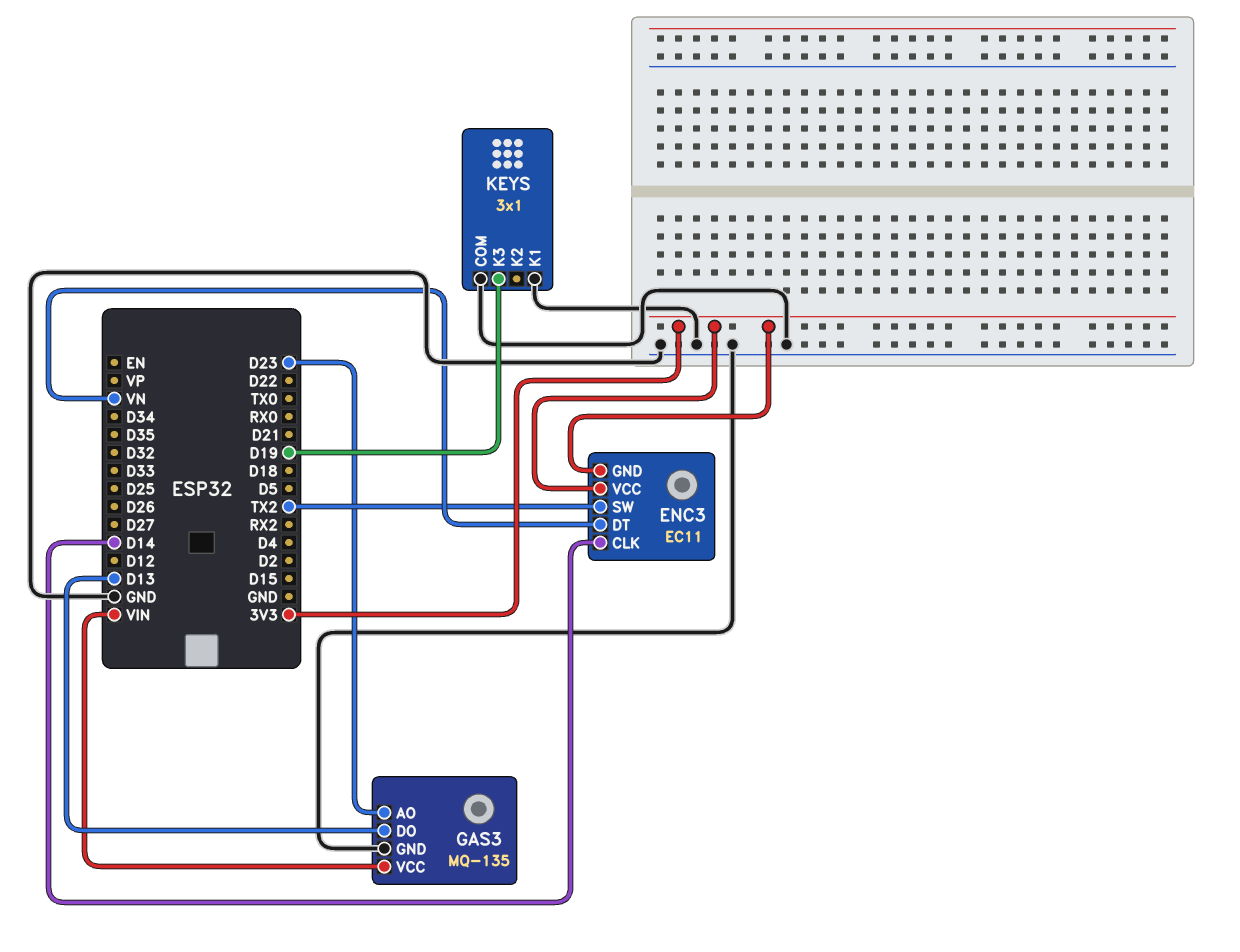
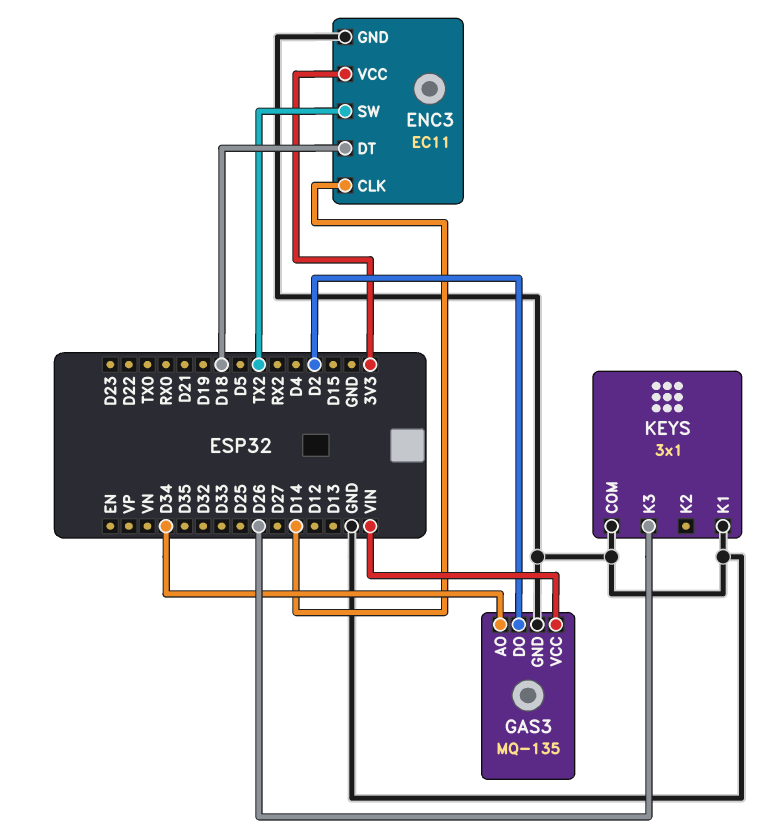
ENC3 pin DT: VN -> D18
ENC3 pin GND: 3V3 -> GND
GAS3 pin AO: D23 -> D34
GAS3 pin DO: D13 -> D2
KEYS pin K3: D19 -> D26

